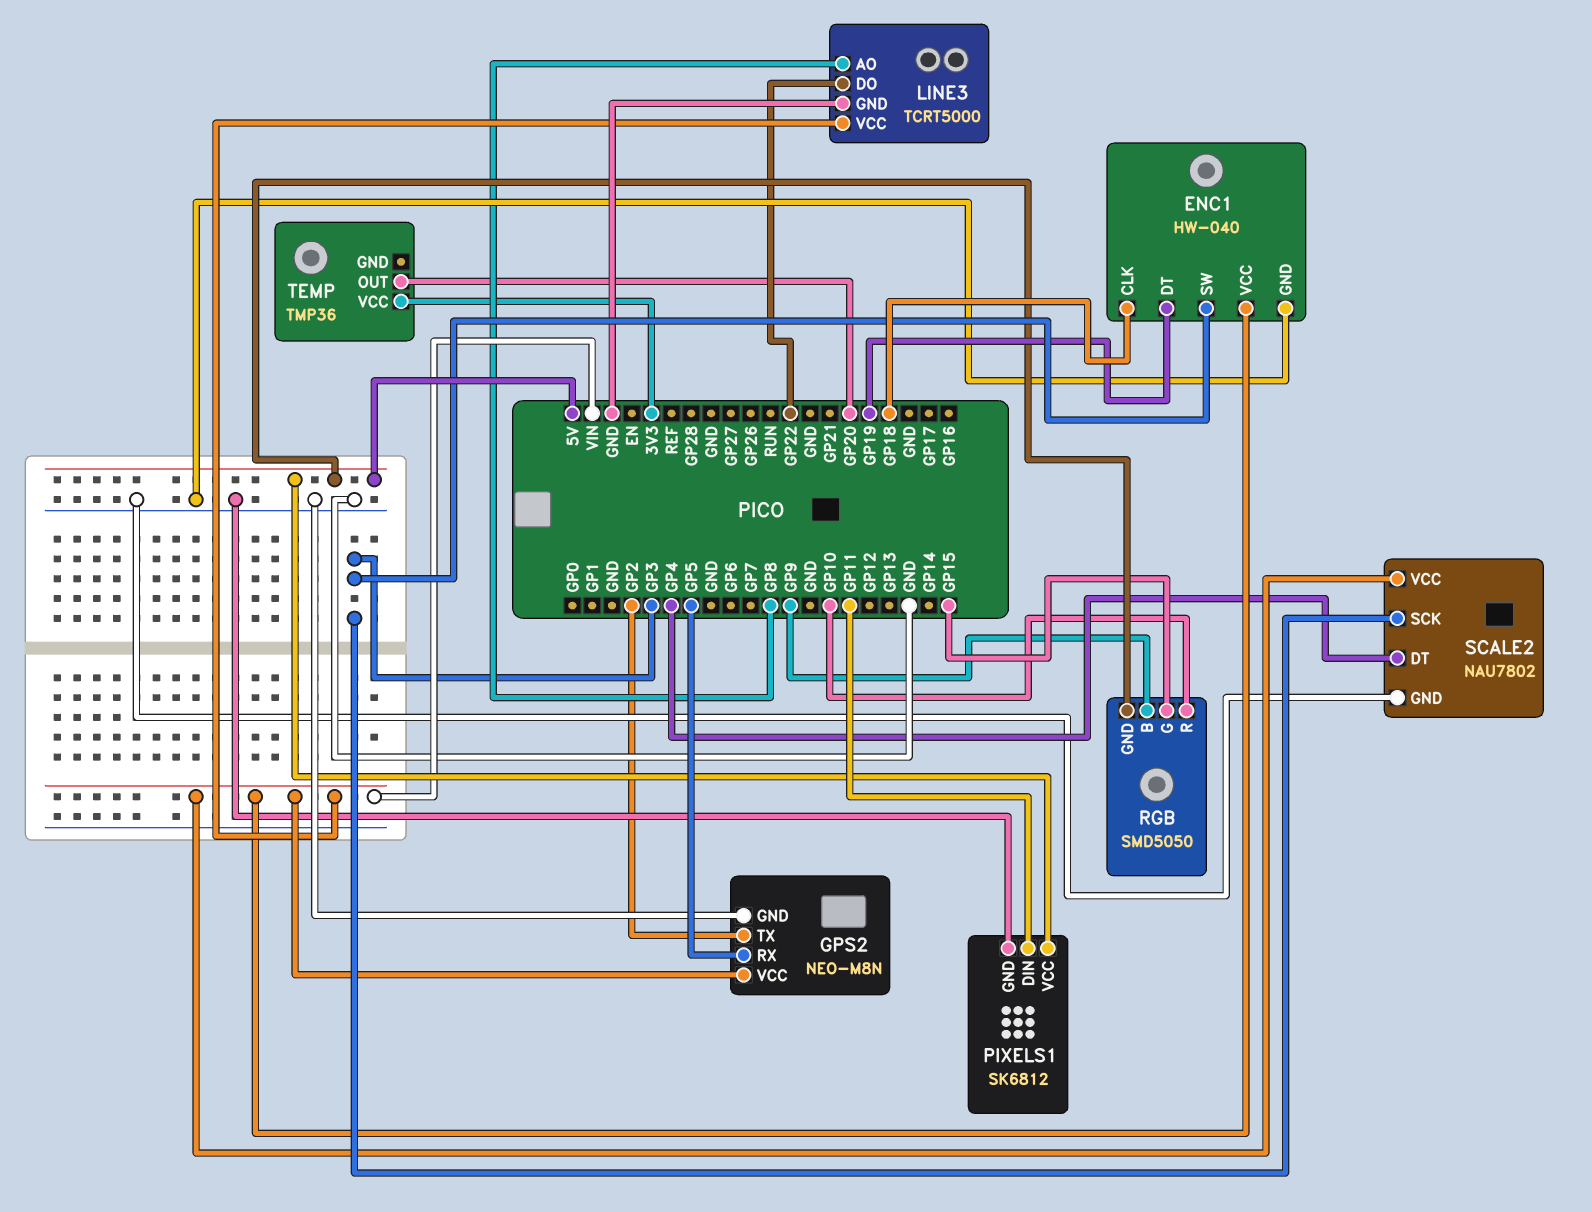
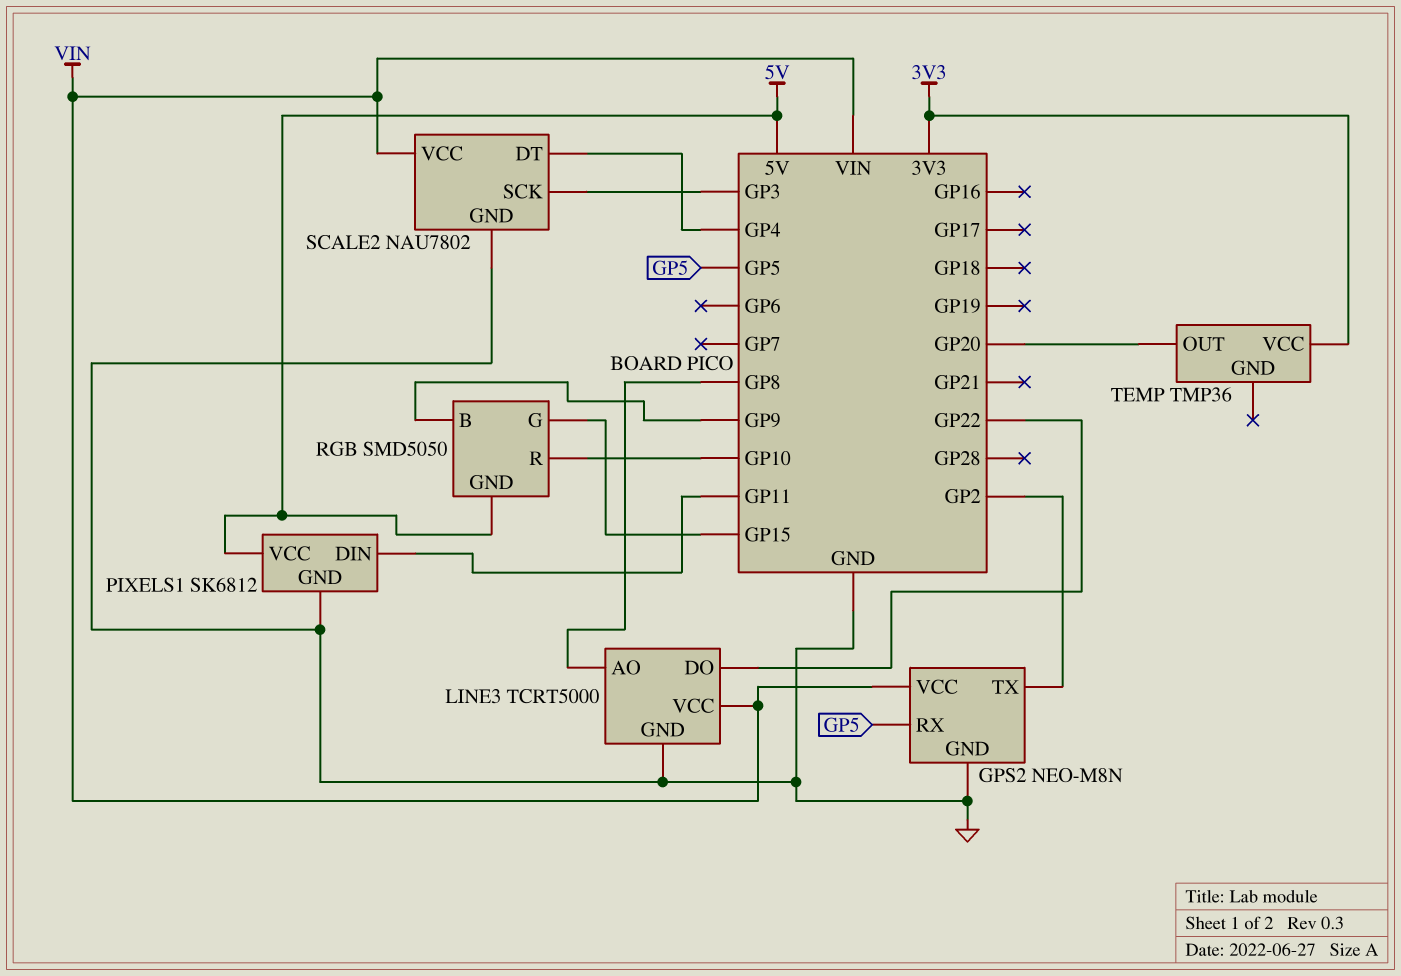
ENC1: HW-040 -> none
ENC1 pin CLK: GP18 -> none
ENC1 pin DT: GP19 -> none
ENC1 pin GND: GND -> none
ENC1 pin SW: GP3 -> none
ENC1 pin VCC: VIN -> none

